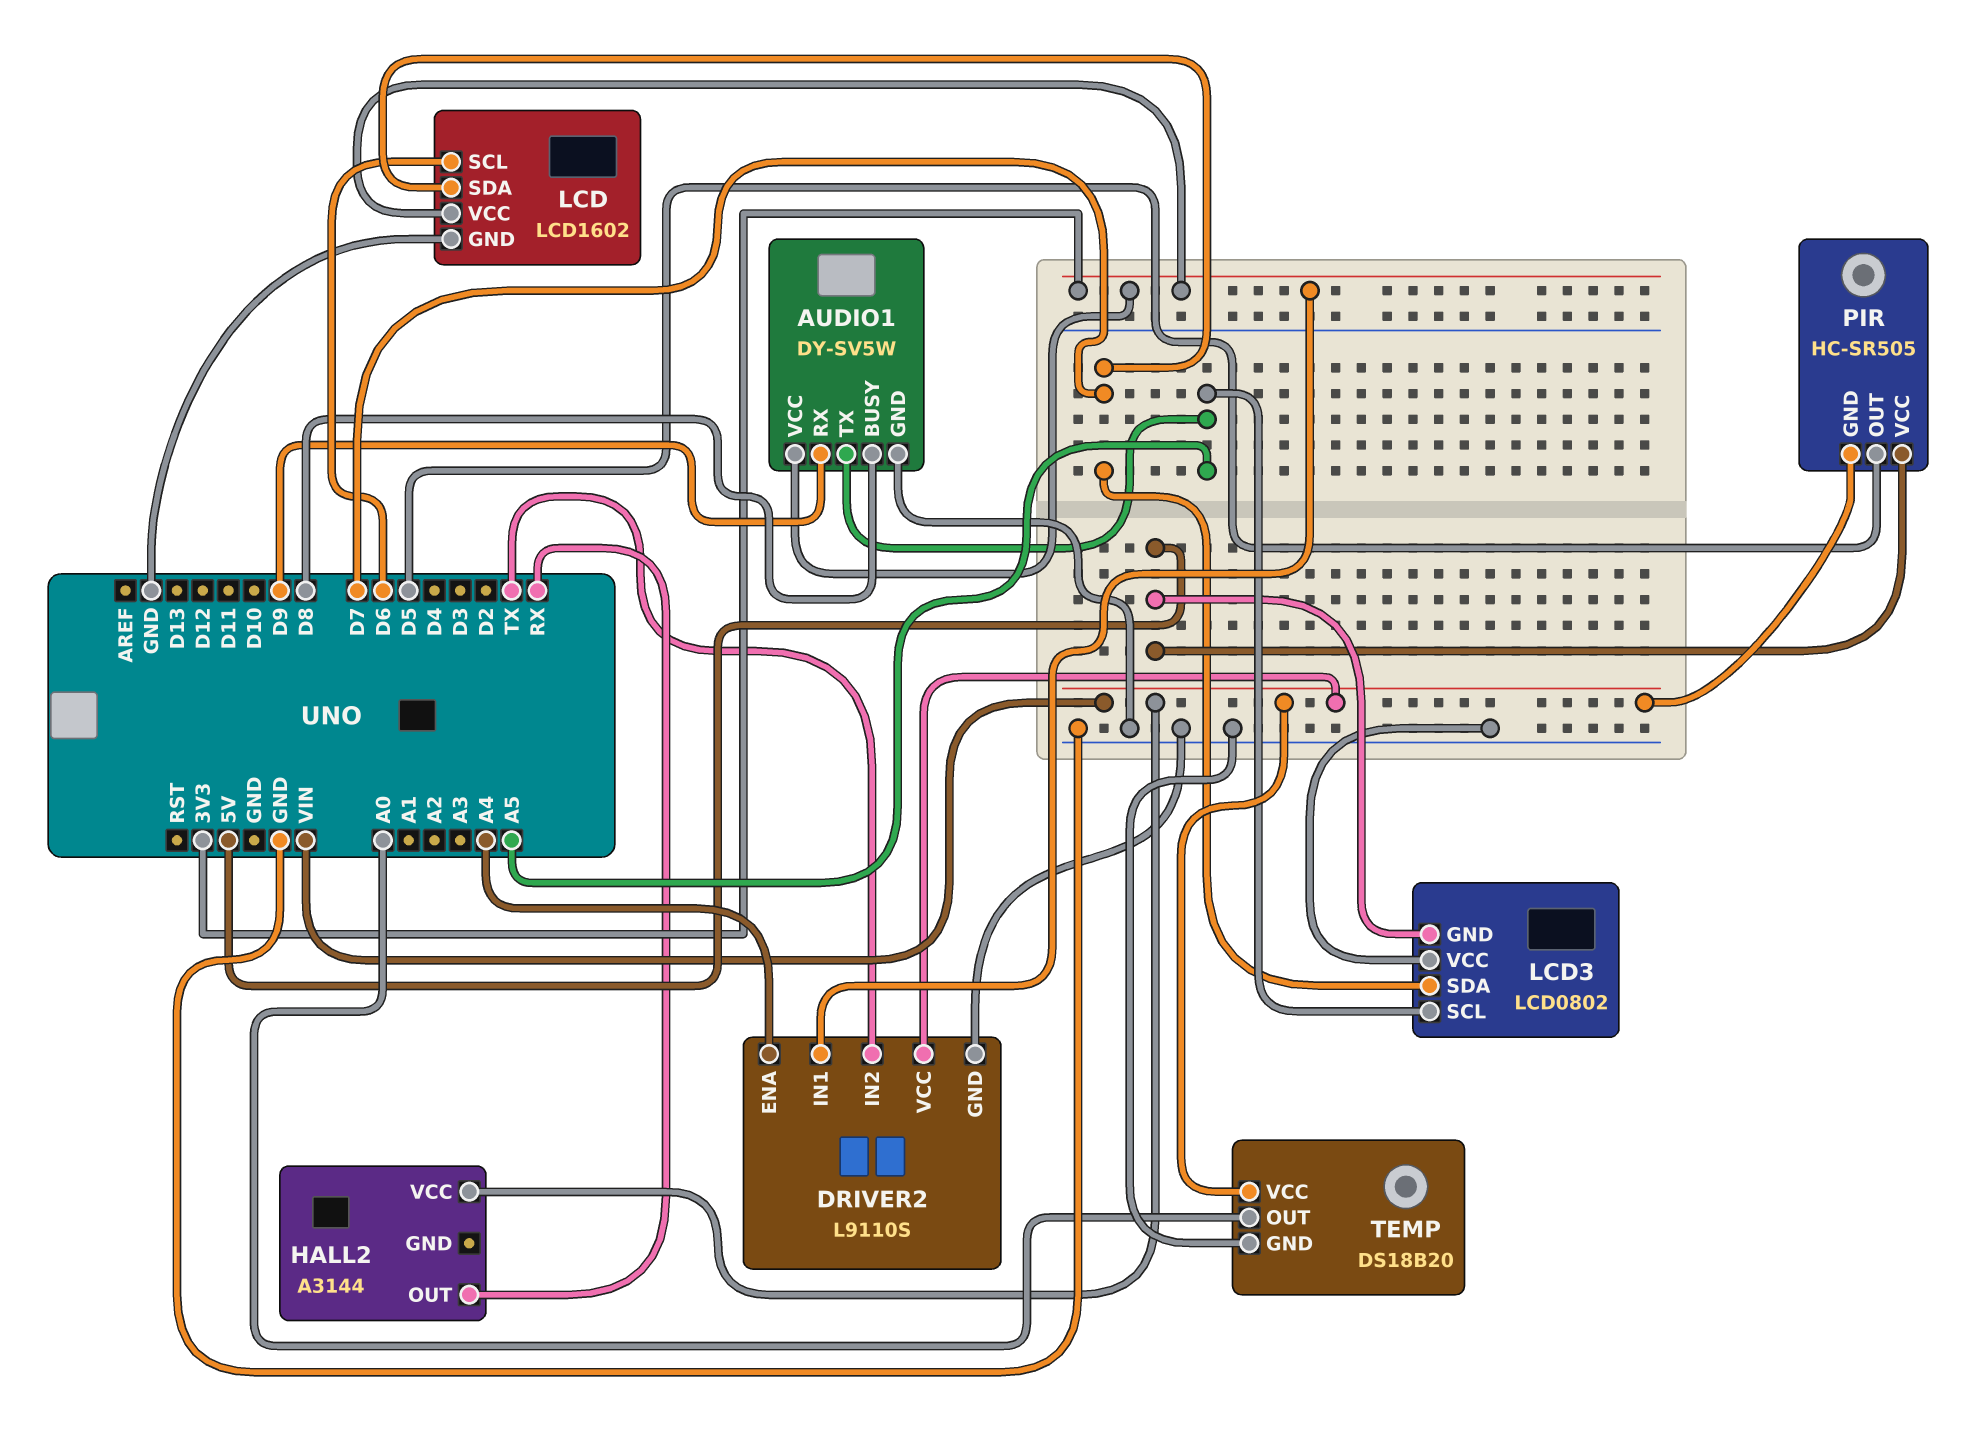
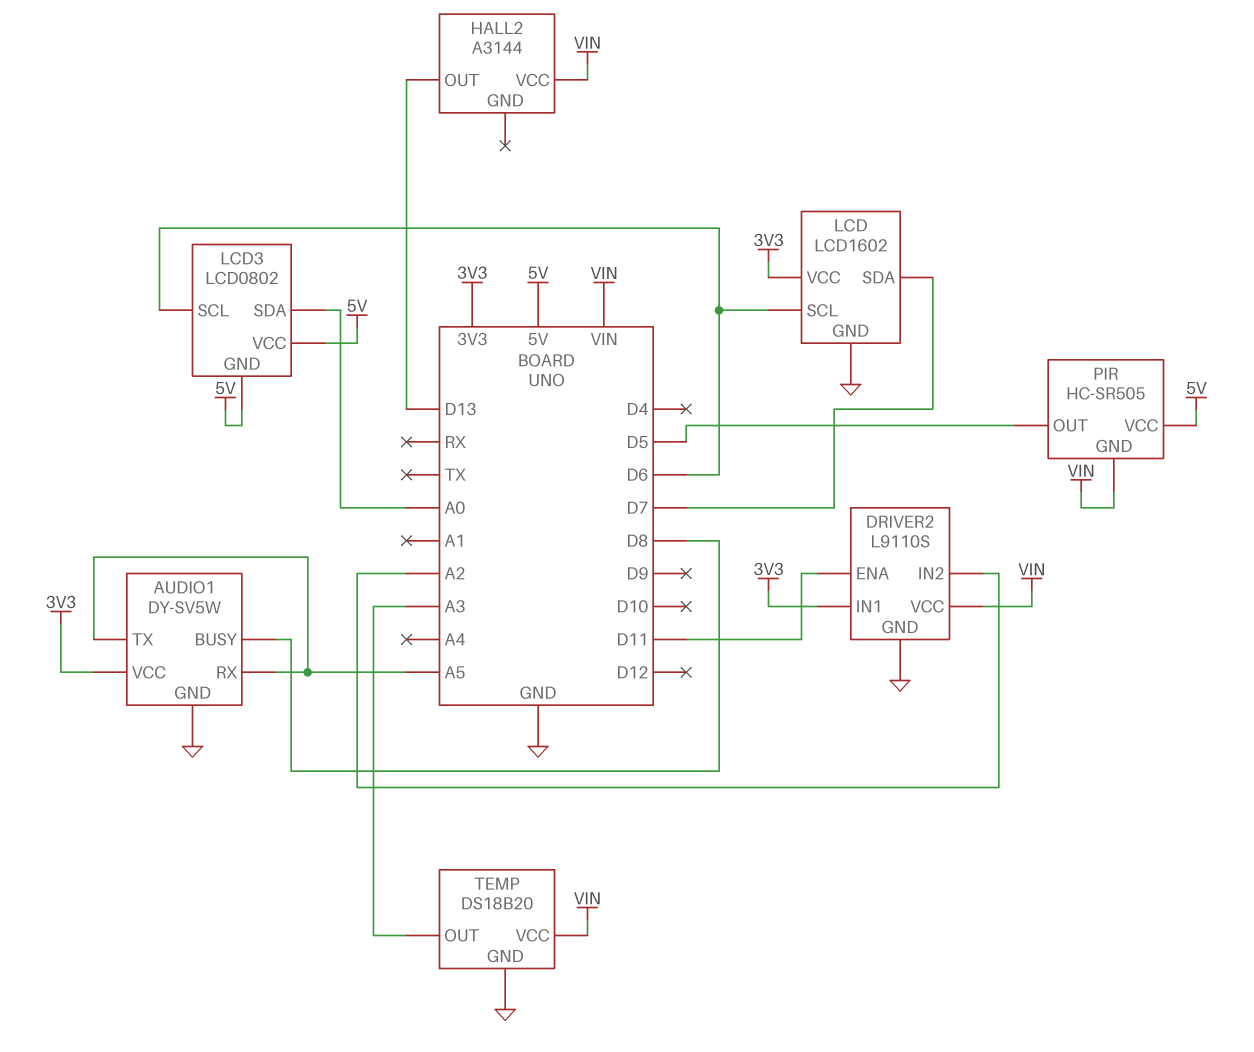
AUDIO1 pin RX: D9 -> A5
DRIVER2 pin ENA: A4 -> D11
DRIVER2 pin IN2: TX -> A2
HALL2 pin OUT: RX -> D13
LCD3 pin SCL: A5 -> D6
LCD3 pin SDA: D7 -> A0
LCD3 pin VCC: GND -> 5V
TEMP pin OUT: A0 -> A3

